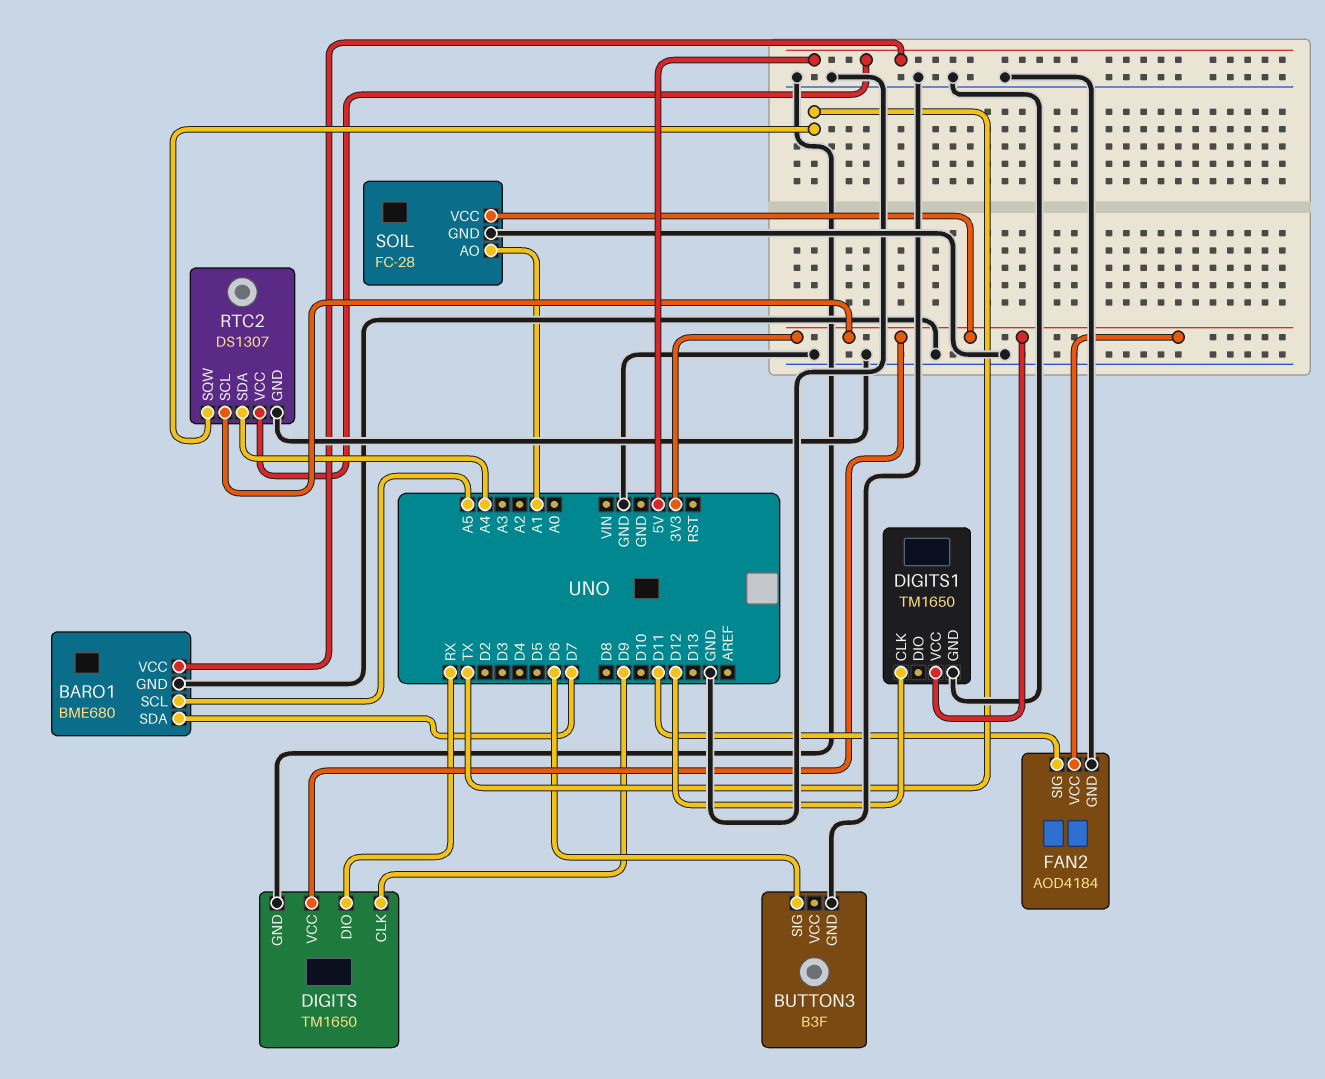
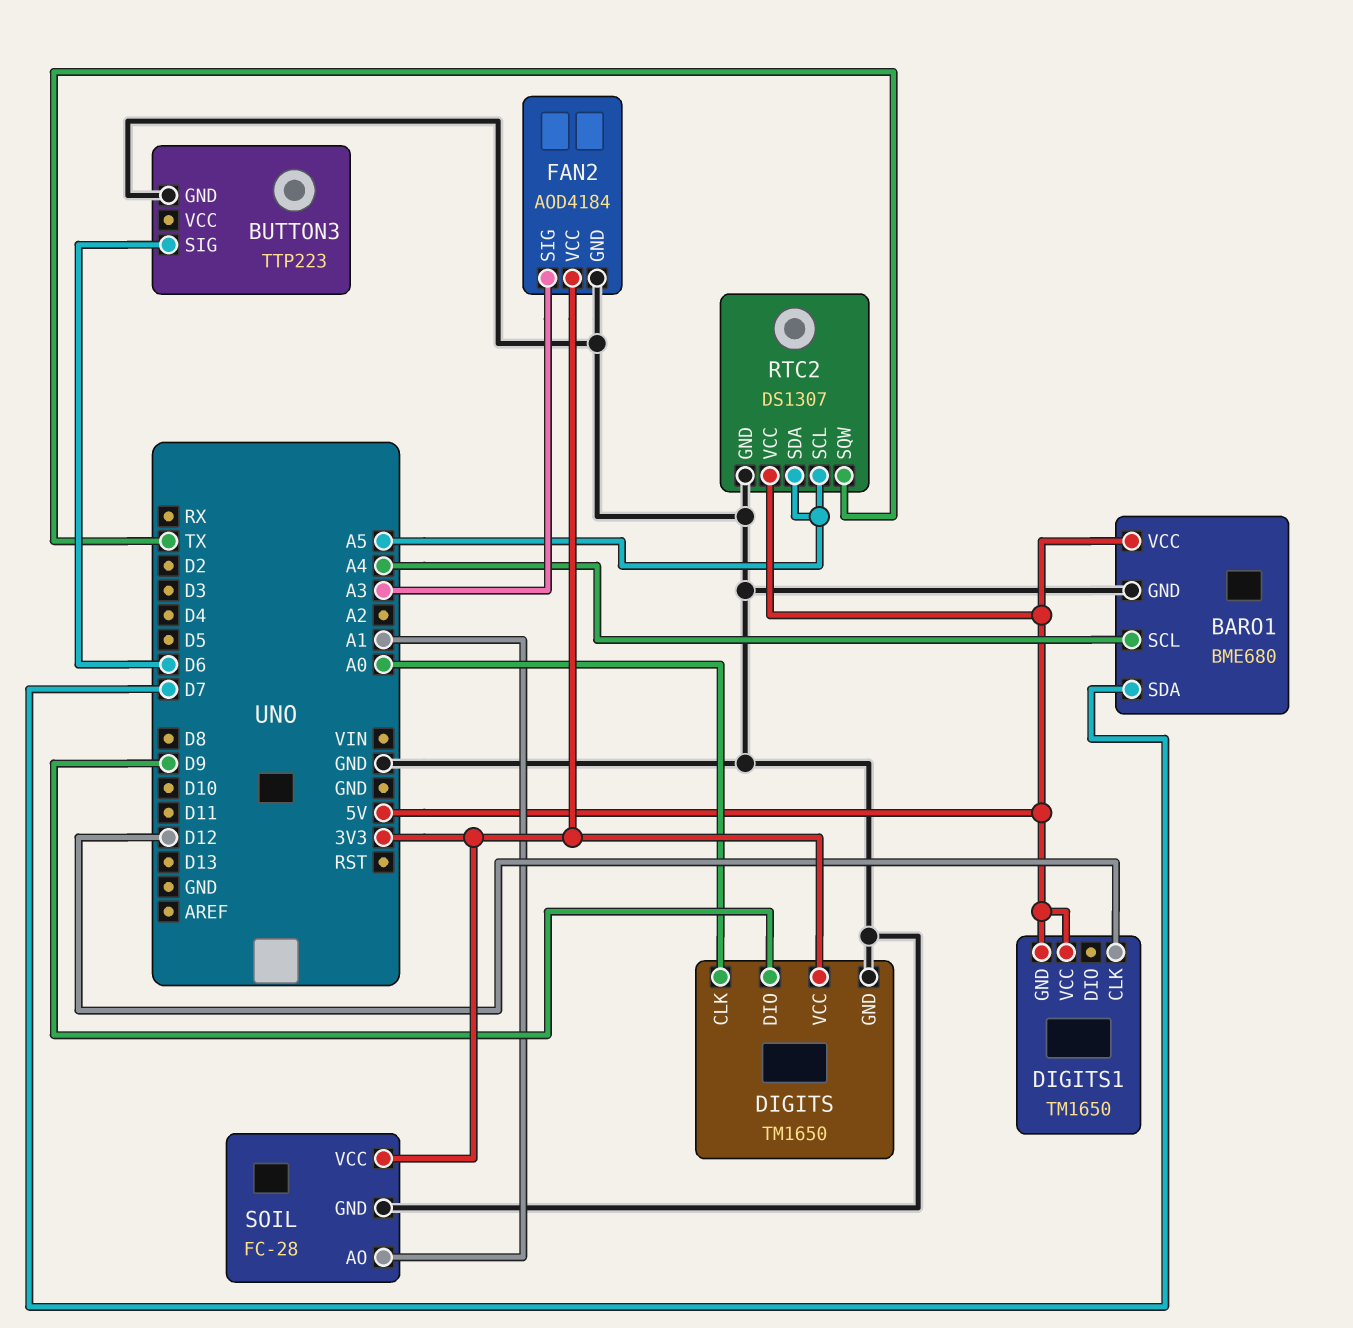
BARO1 pin SCL: A5 -> A4
BUTTON3: B3F -> TTP223
DIGITS pin CLK: D9 -> A0
DIGITS pin DIO: RX -> D9
DIGITS1 pin GND: GND -> 5V
DIGITS1 pin VCC: 3V3 -> 5V
FAN2 pin SIG: D11 -> A3
RTC2 pin SCL: 3V3 -> A5
RTC2 pin SDA: A4 -> A5

